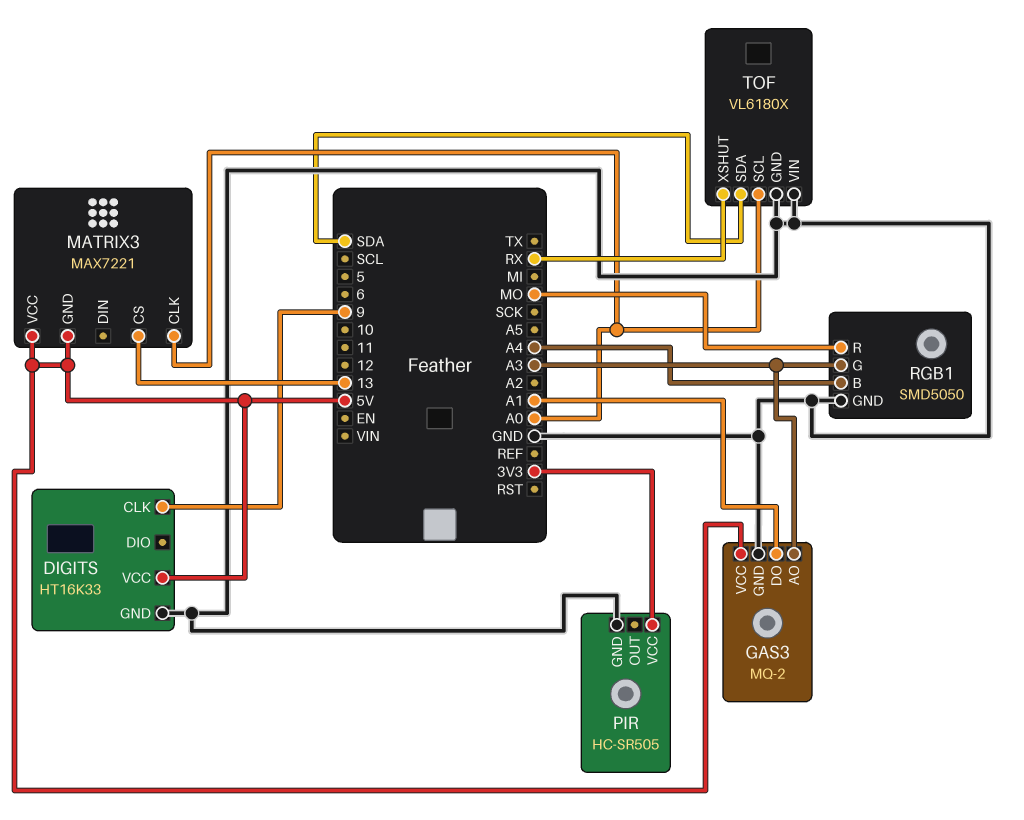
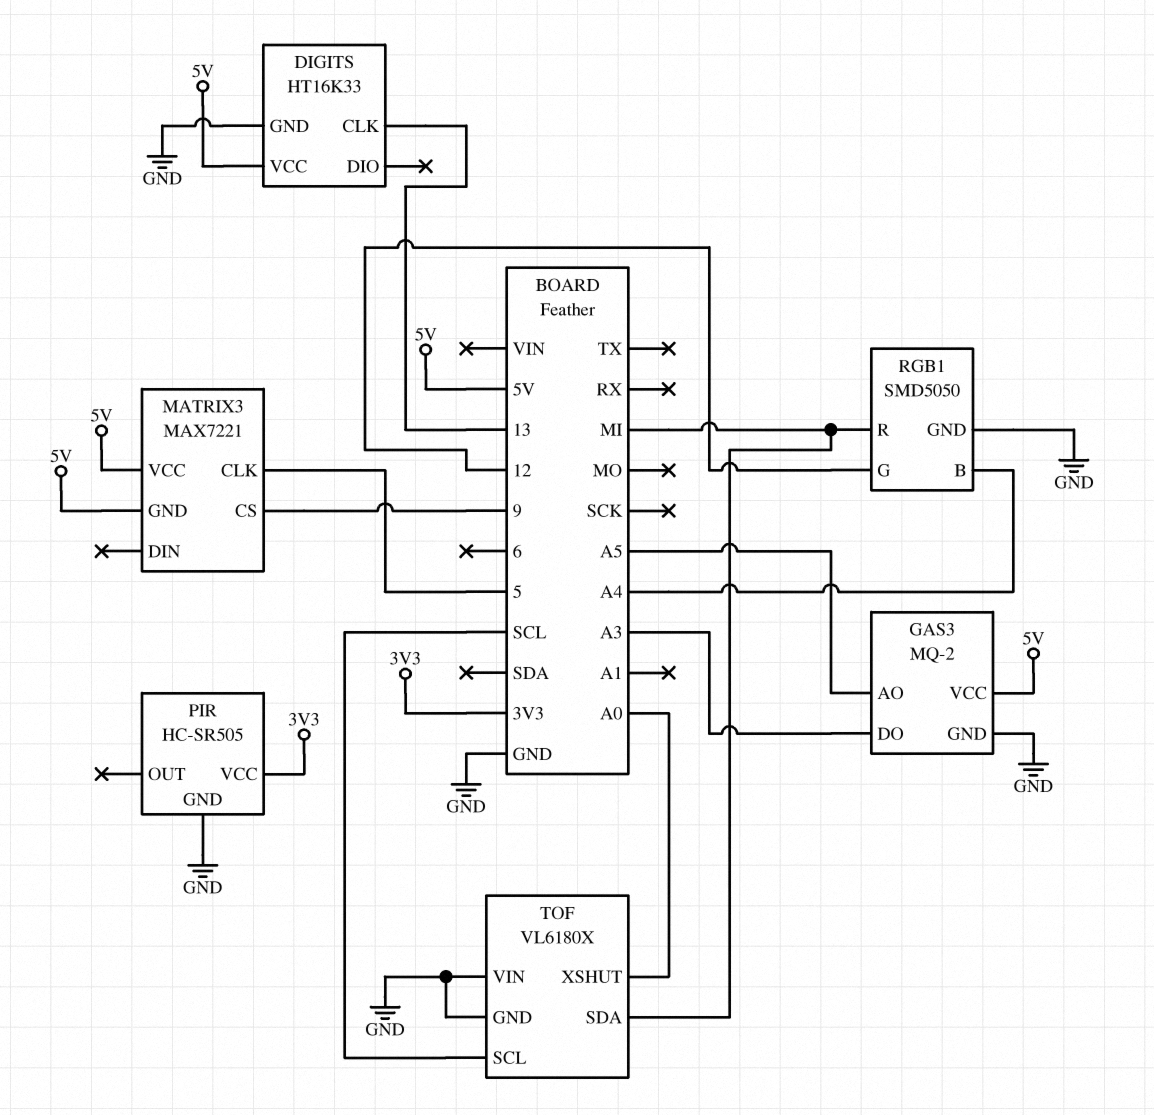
DIGITS pin CLK: 9 -> 13
GAS3 pin AO: A3 -> A5
GAS3 pin DO: A1 -> A3
MATRIX3 pin CLK: A0 -> 5
MATRIX3 pin CS: 13 -> 9
RGB1 pin G: A3 -> 12
RGB1 pin R: MO -> MI
TOF pin SCL: A0 -> SCL
TOF pin SDA: SDA -> MI
TOF pin XSHUT: RX -> A0

